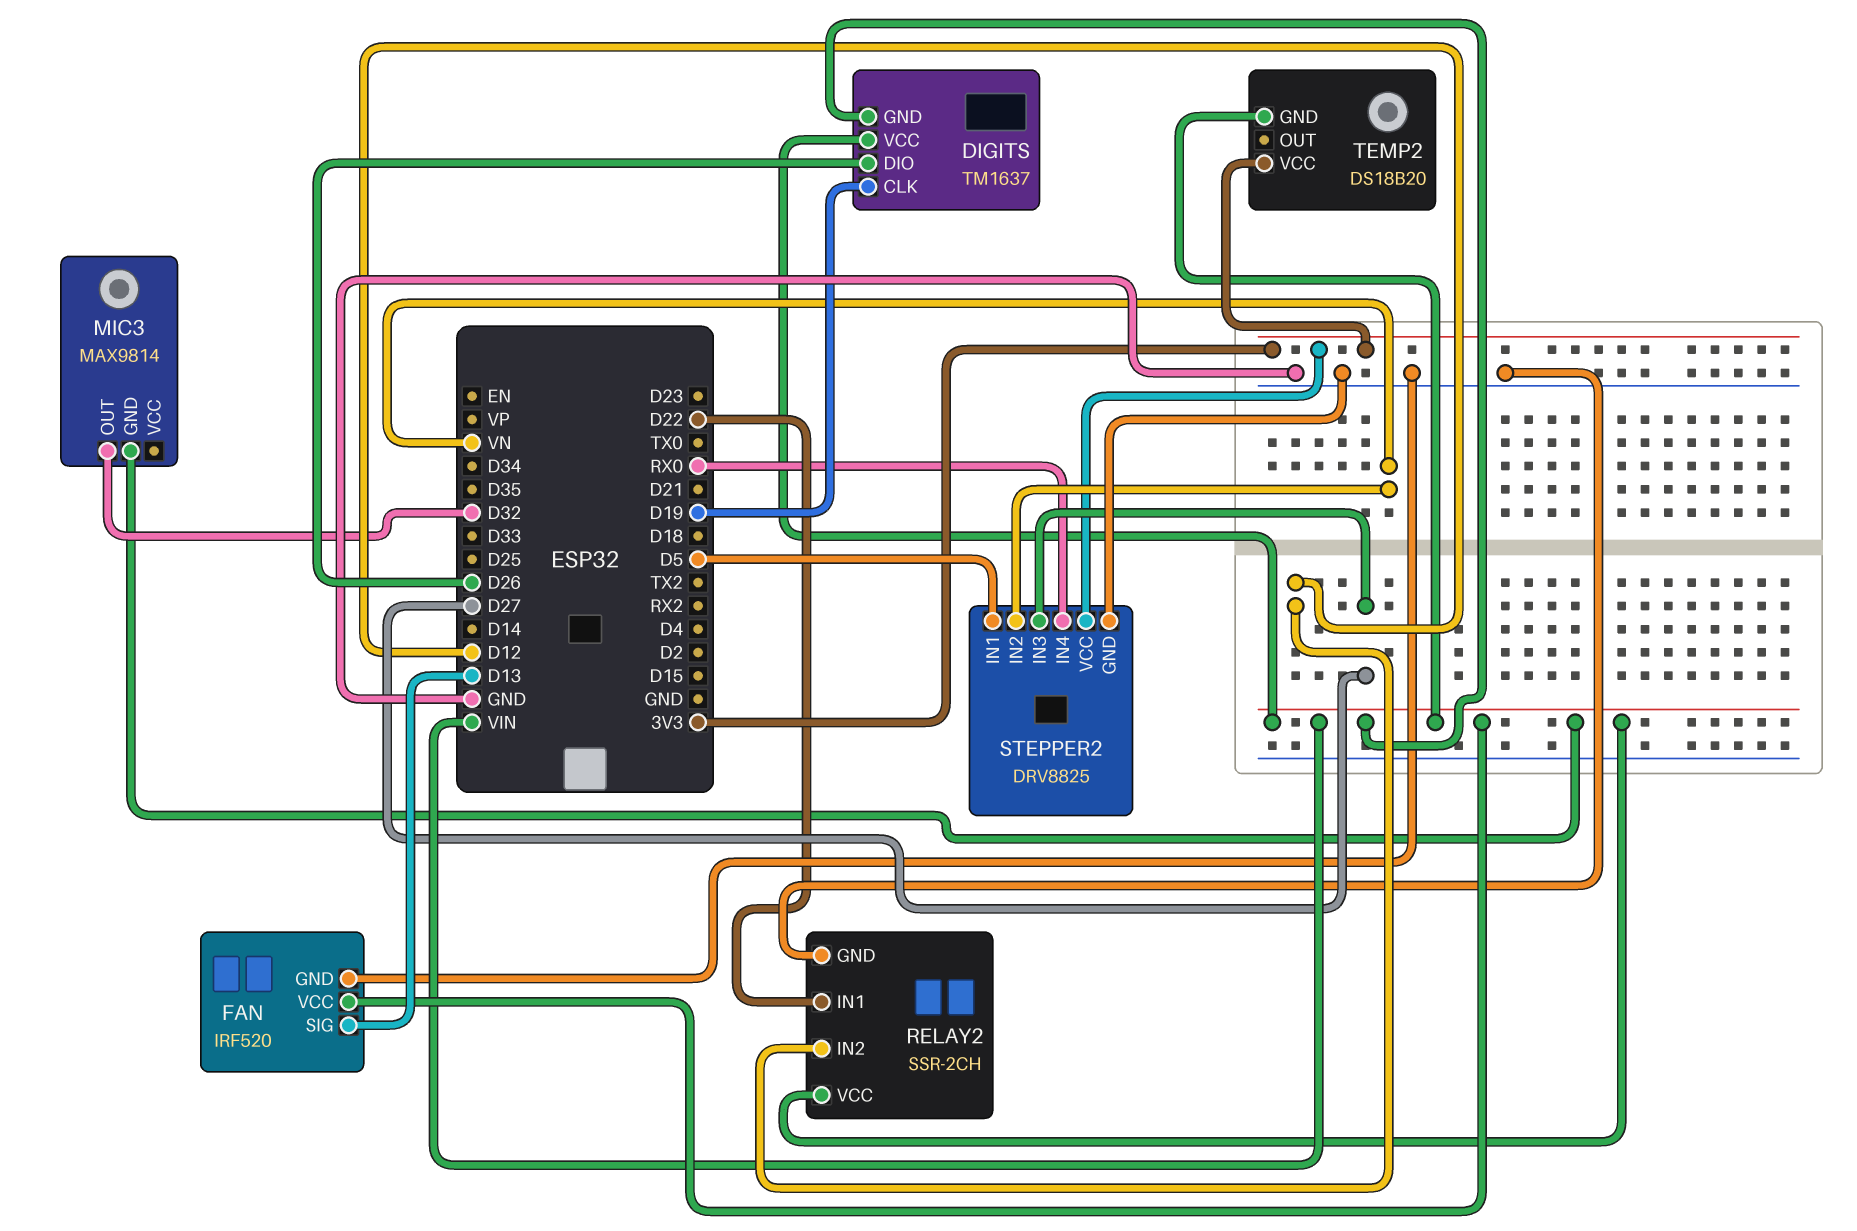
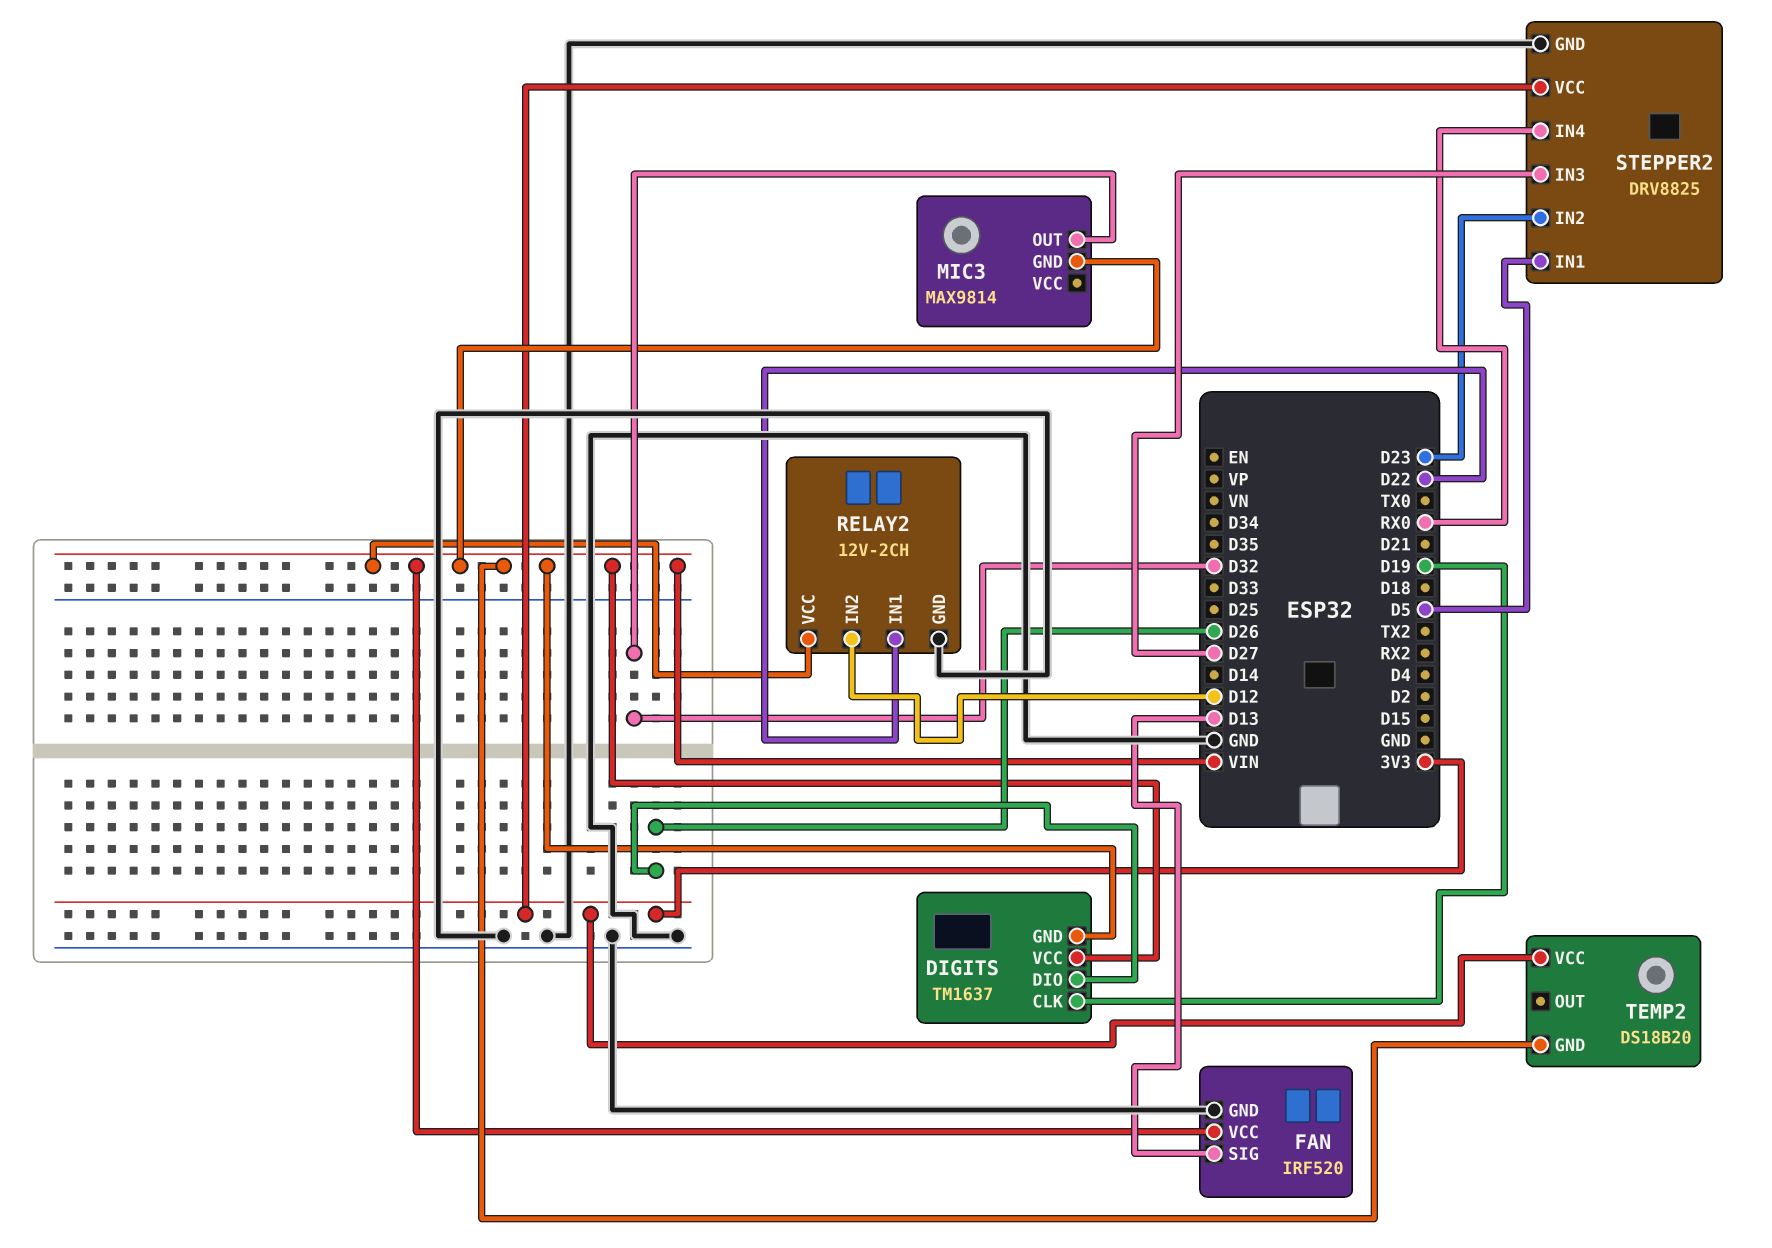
RELAY2: SSR-2CH -> 12V-2CH
STEPPER2 pin IN2: VN -> D23

